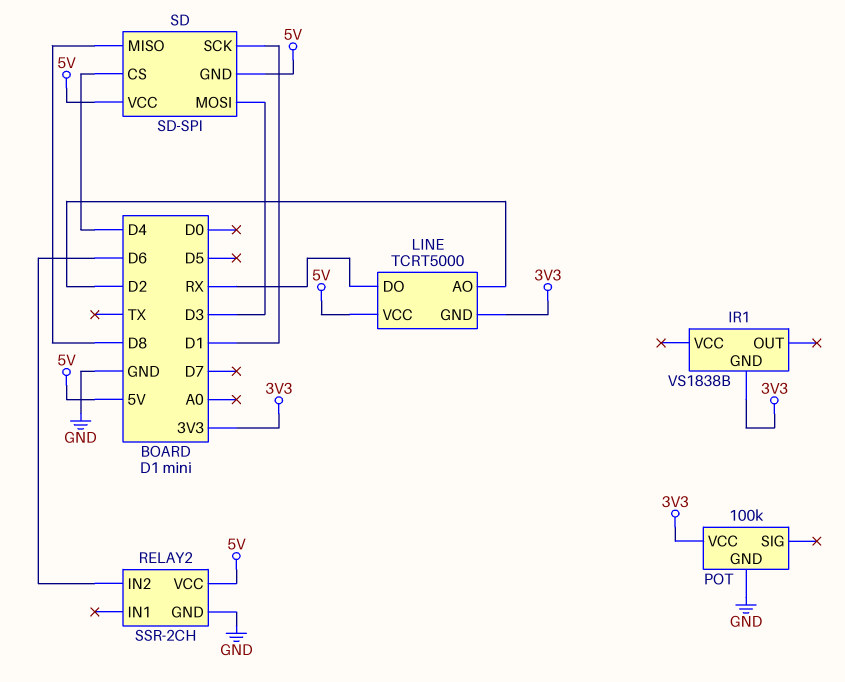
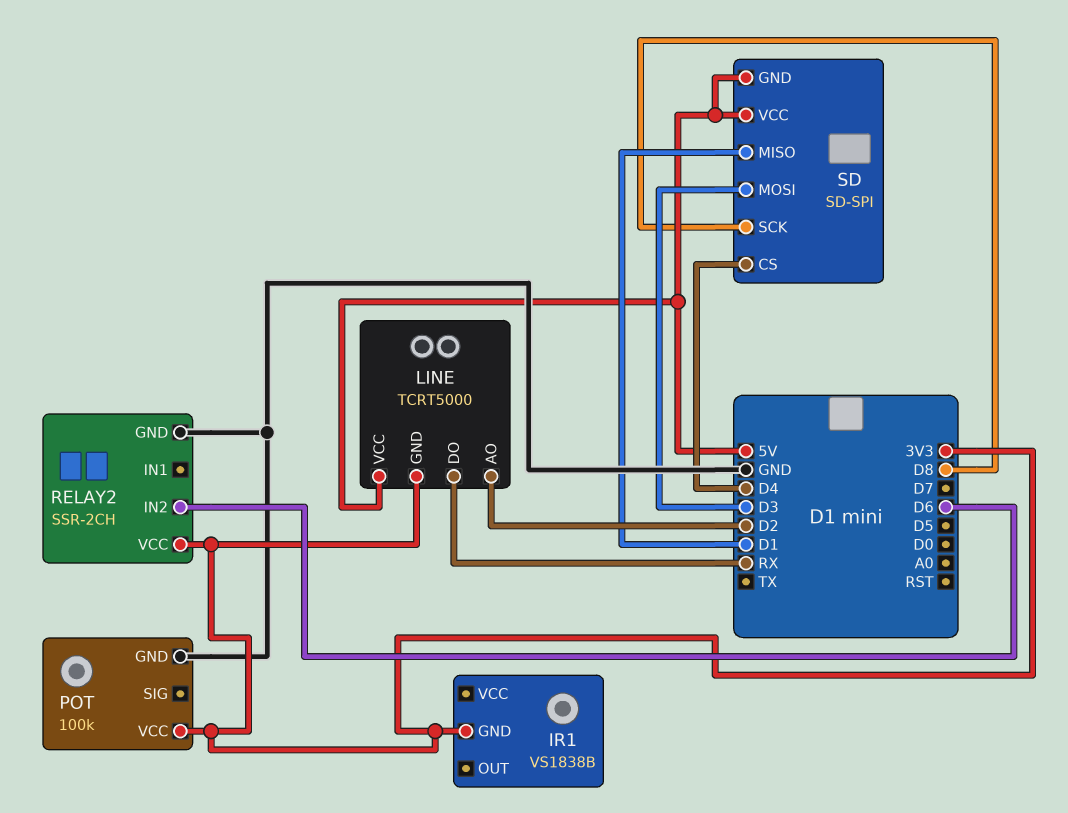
RELAY2 pin VCC: 5V -> 3V3
SD pin MISO: D8 -> D1
SD pin SCK: D1 -> D8

